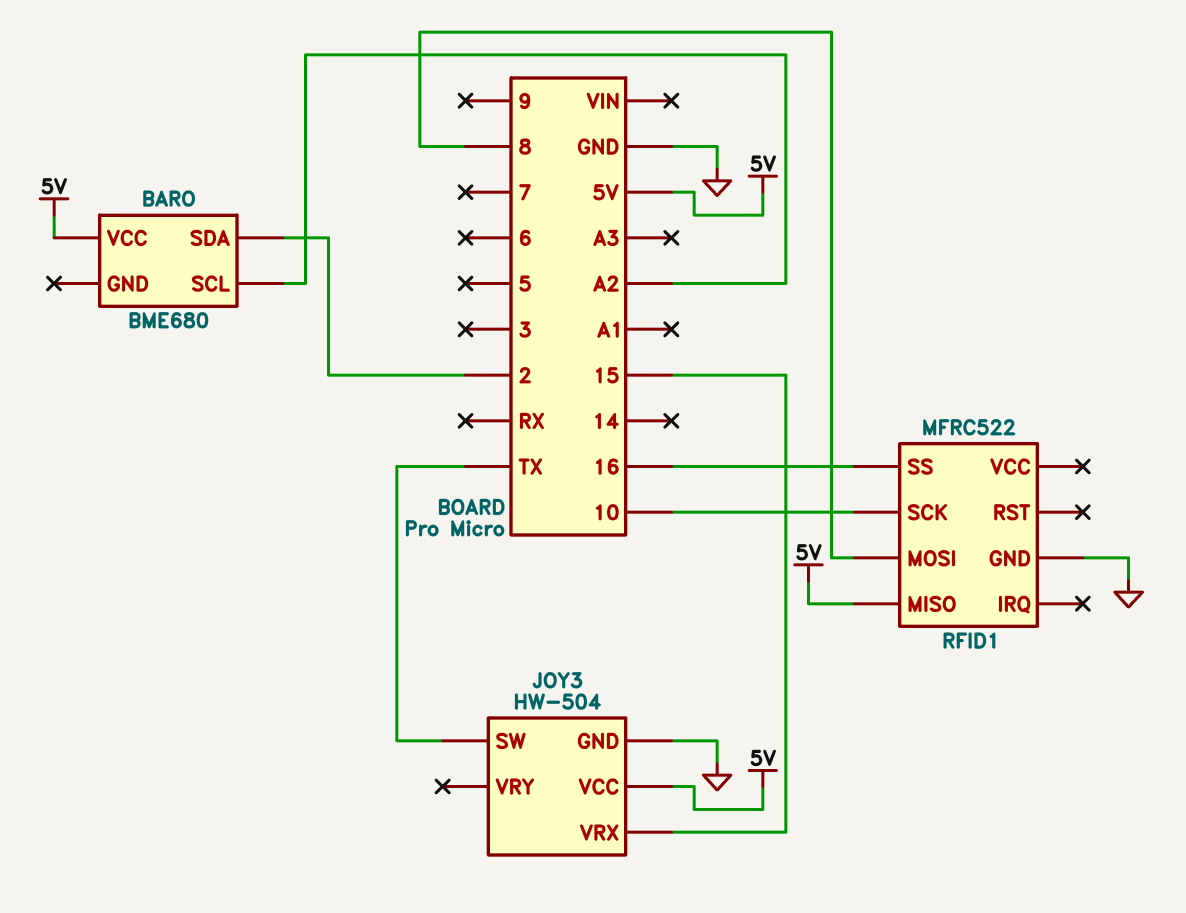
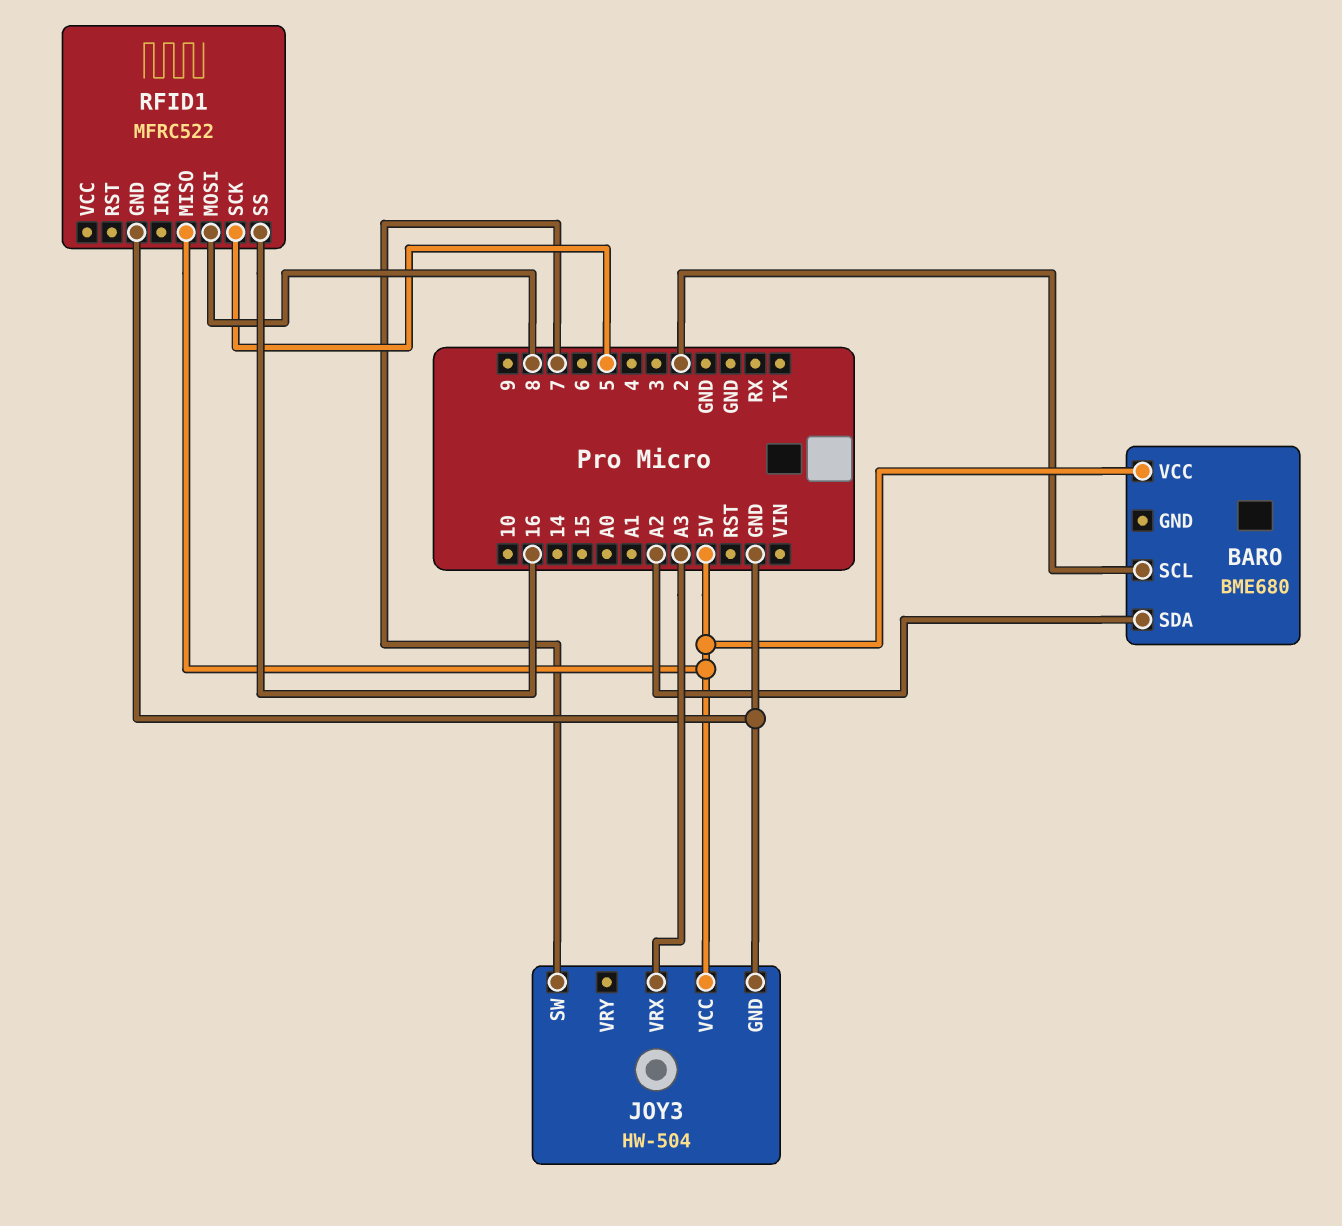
BARO pin SCL: A2 -> 2
BARO pin SDA: 2 -> A2
JOY3 pin SW: TX -> 7
JOY3 pin VRX: 15 -> A3
RFID1 pin SCK: 10 -> 5

